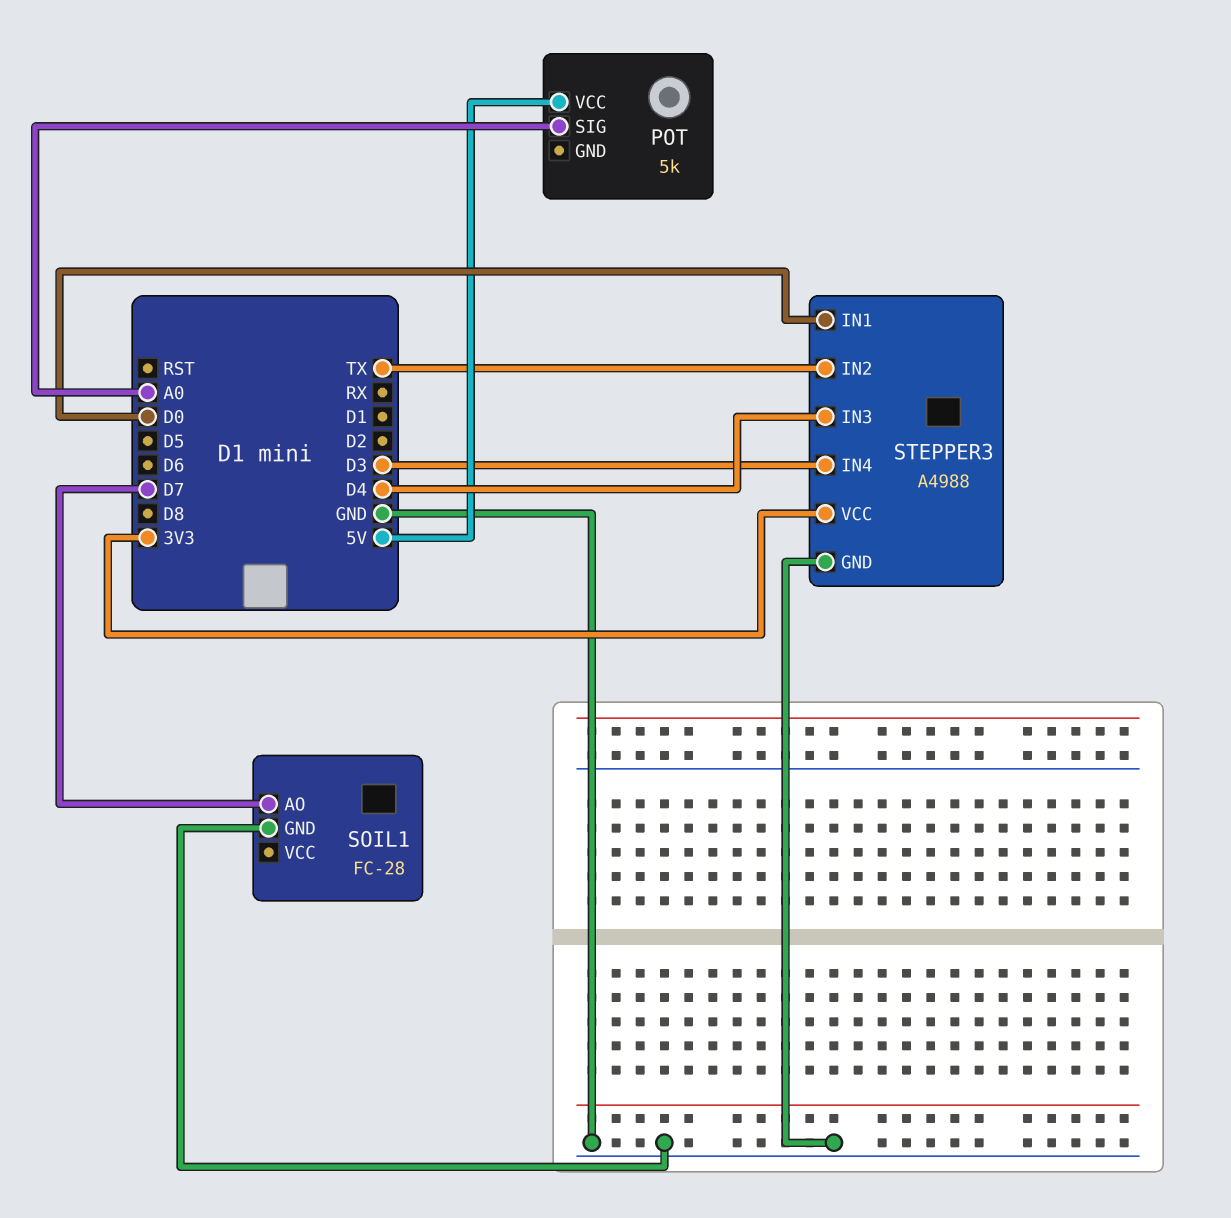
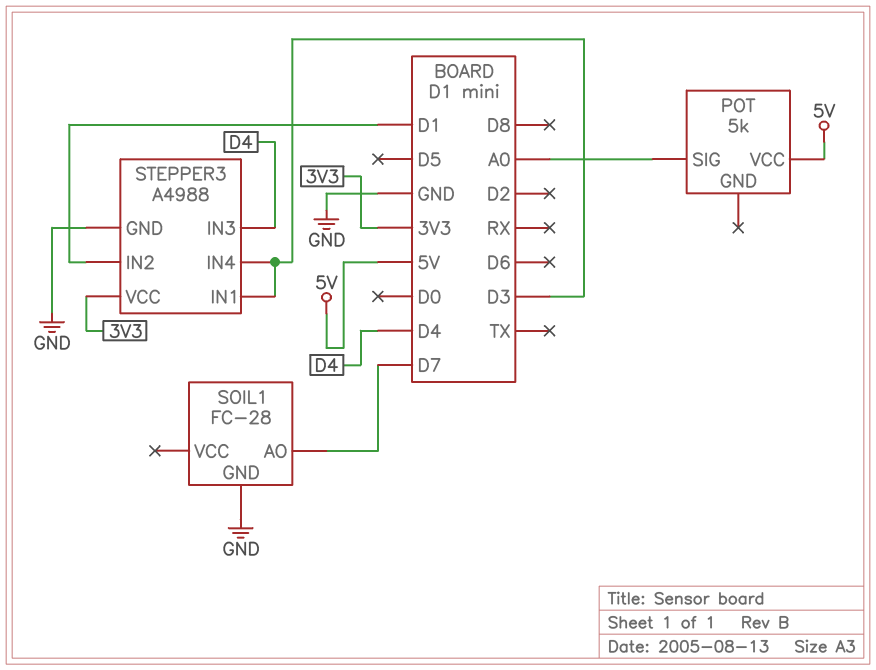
STEPPER3 pin IN1: D0 -> D3
STEPPER3 pin IN2: TX -> D1

